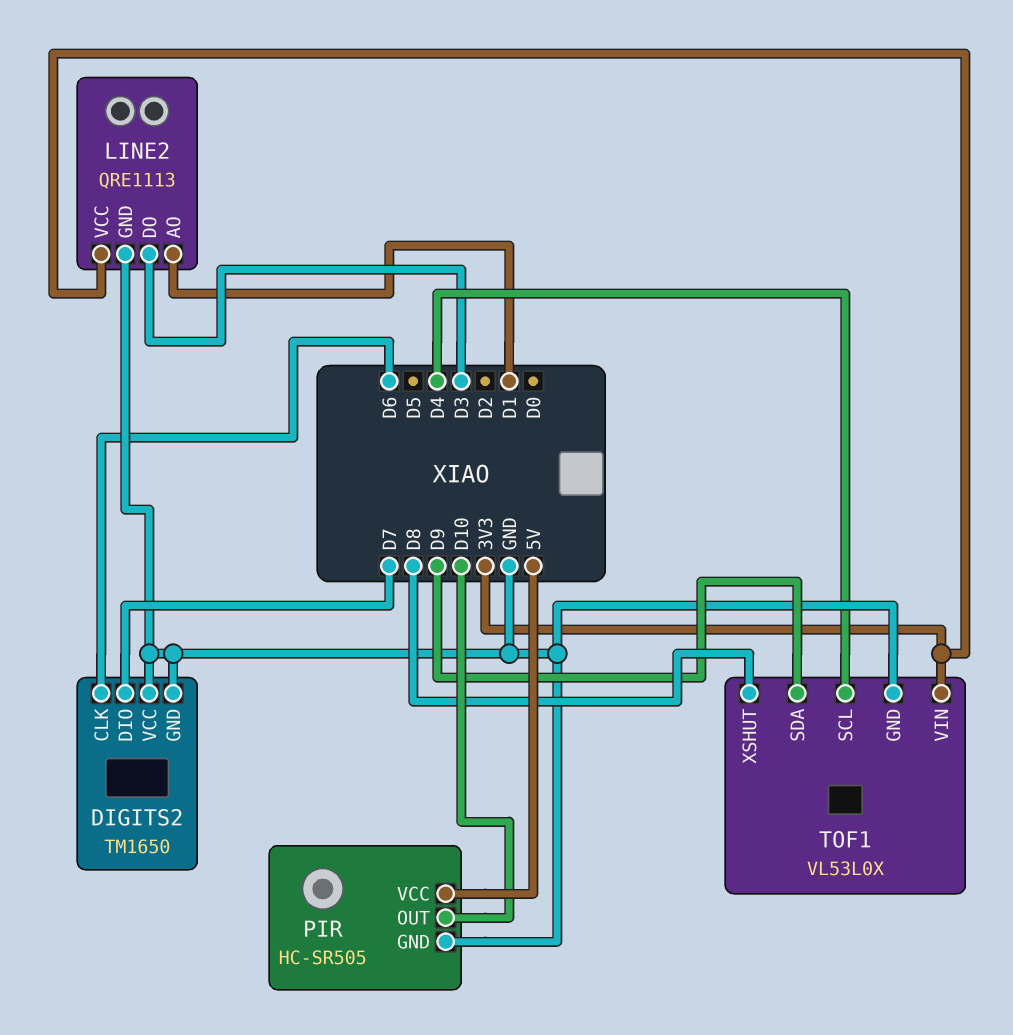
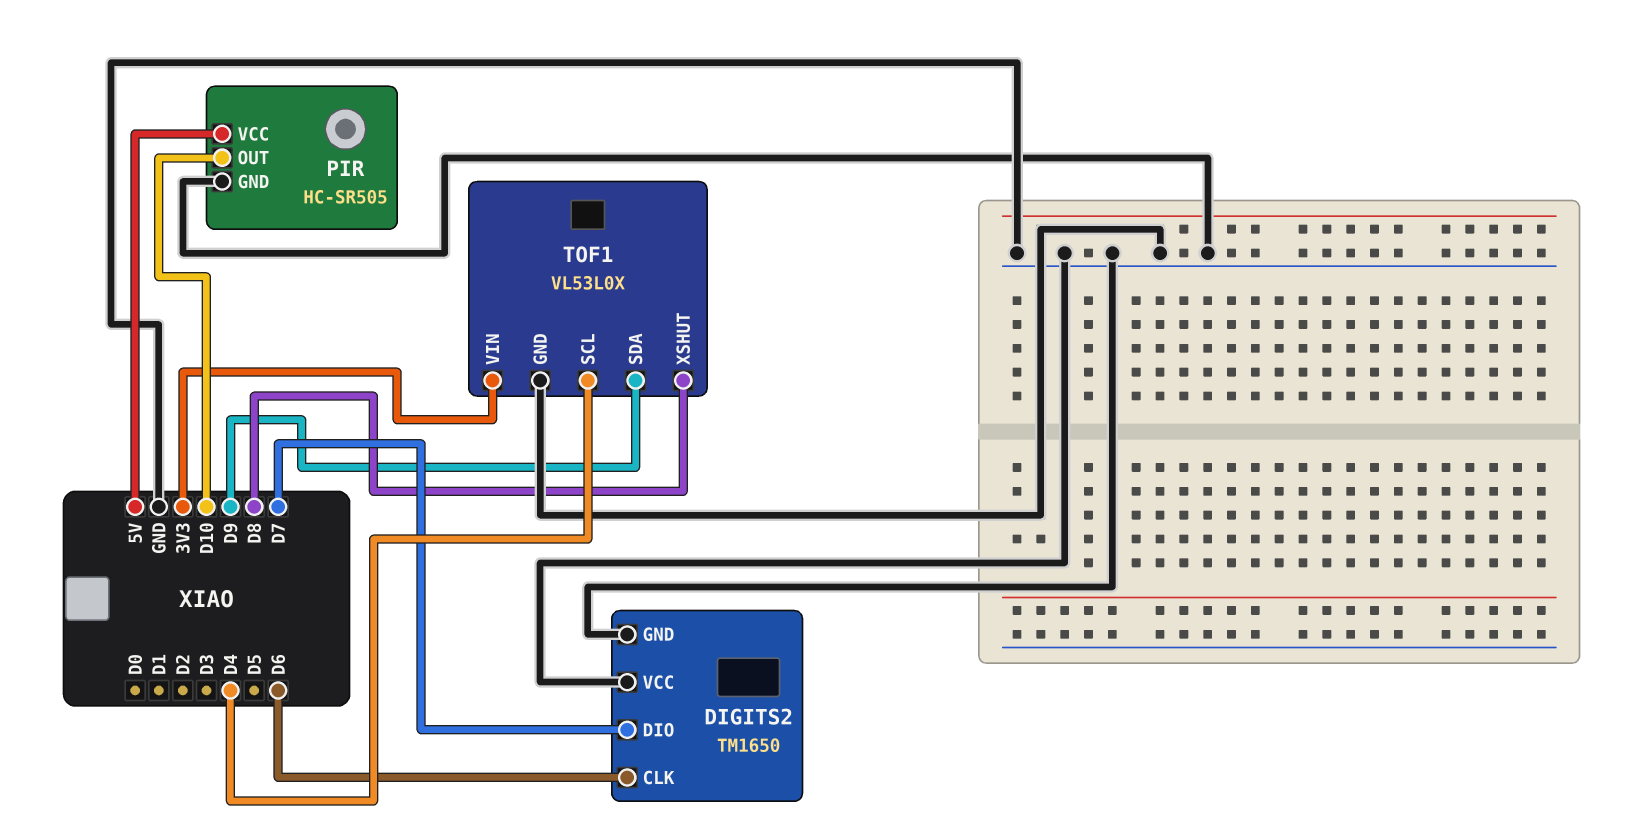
LINE2: QRE1113 -> none
LINE2 pin AO: D1 -> none
LINE2 pin DO: D3 -> none
LINE2 pin GND: GND -> none
LINE2 pin VCC: 3V3 -> none

